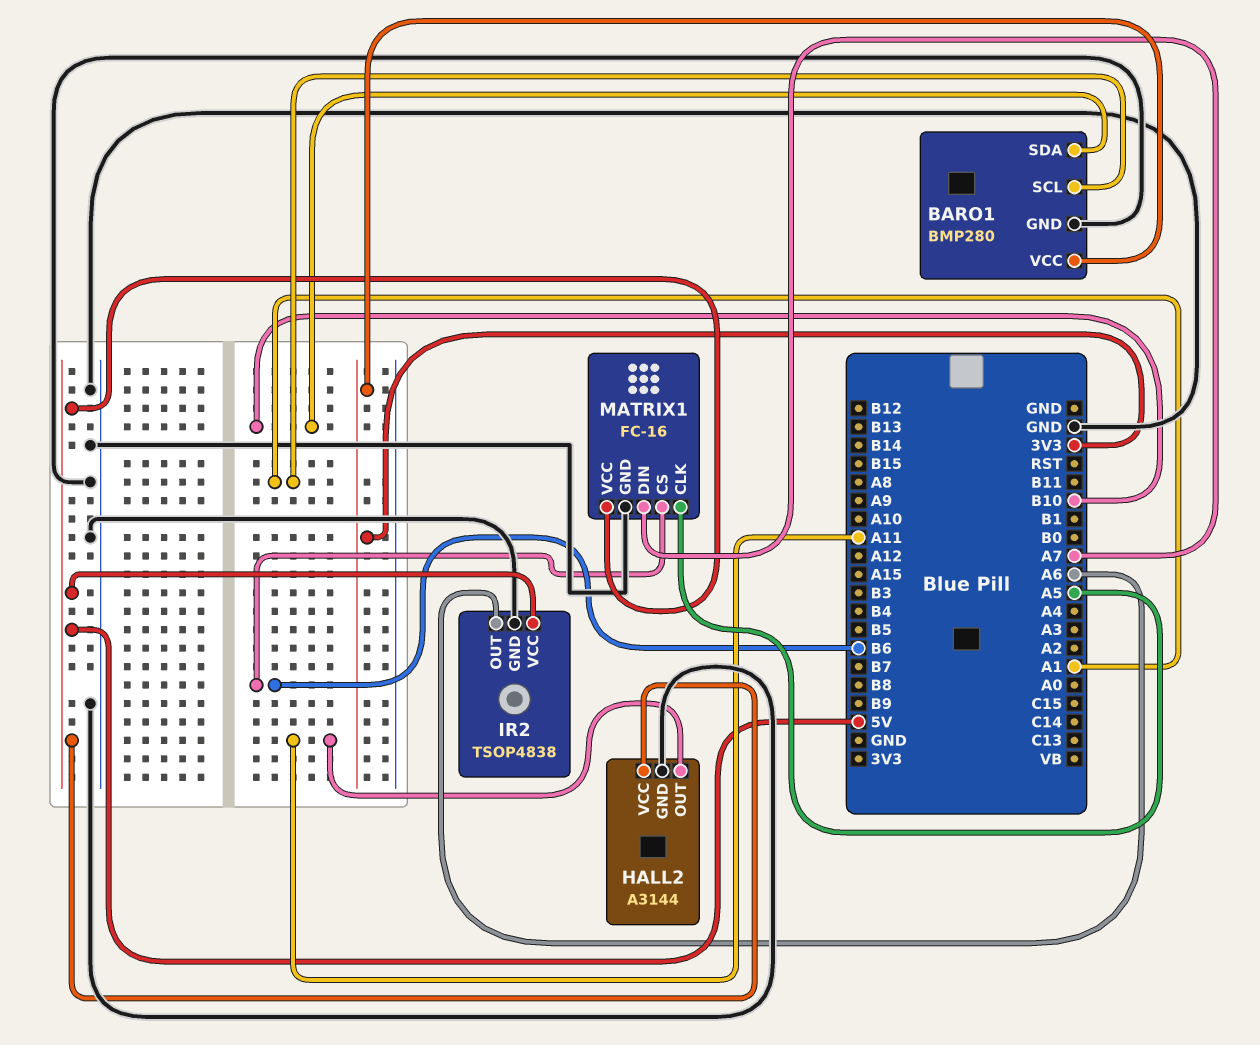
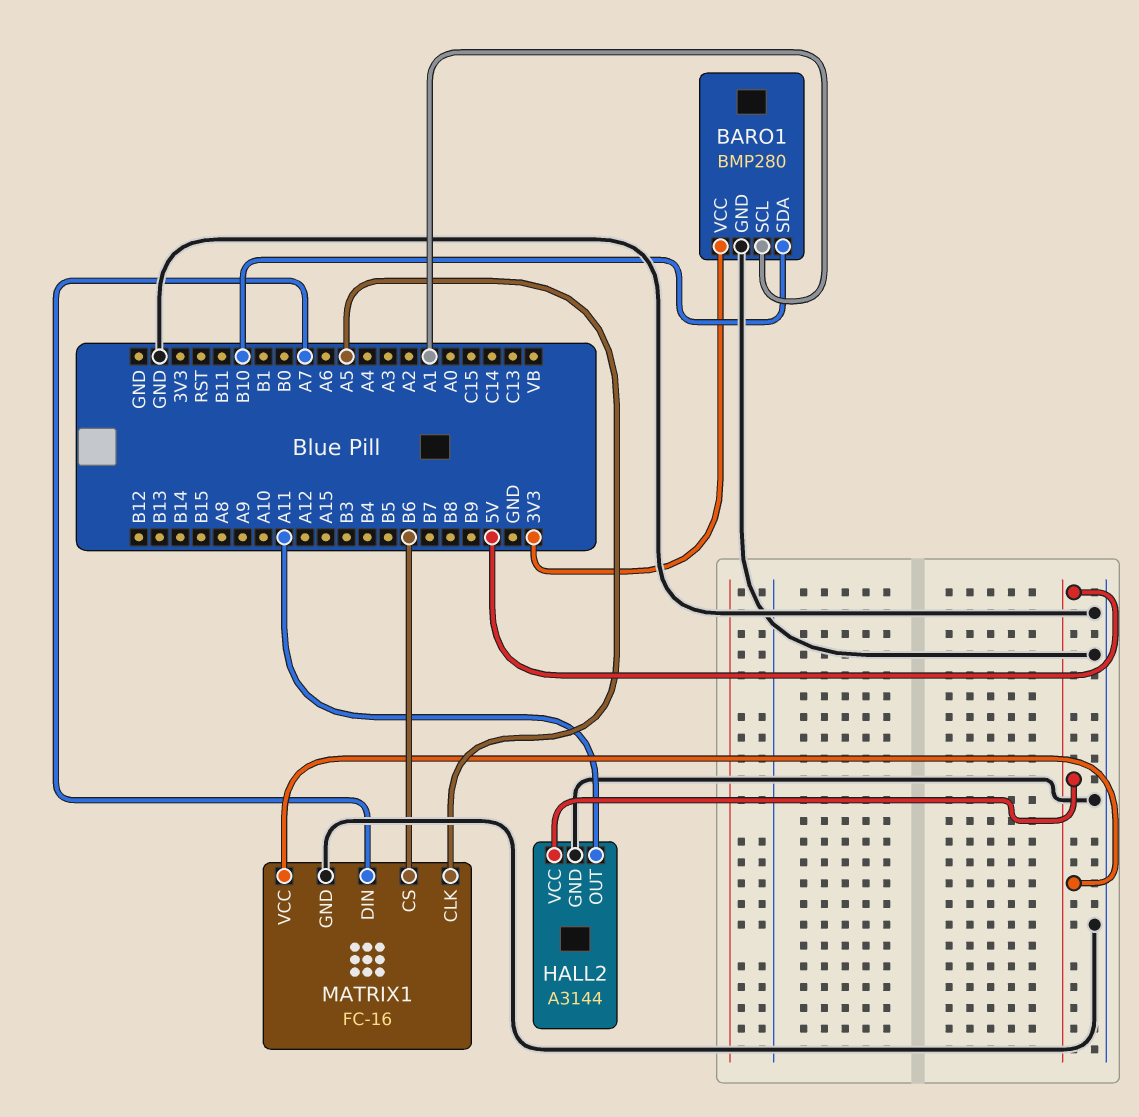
IR2: TSOP4838 -> none
IR2 pin GND: GND -> none
IR2 pin OUT: A6 -> none
IR2 pin VCC: 5V -> none

